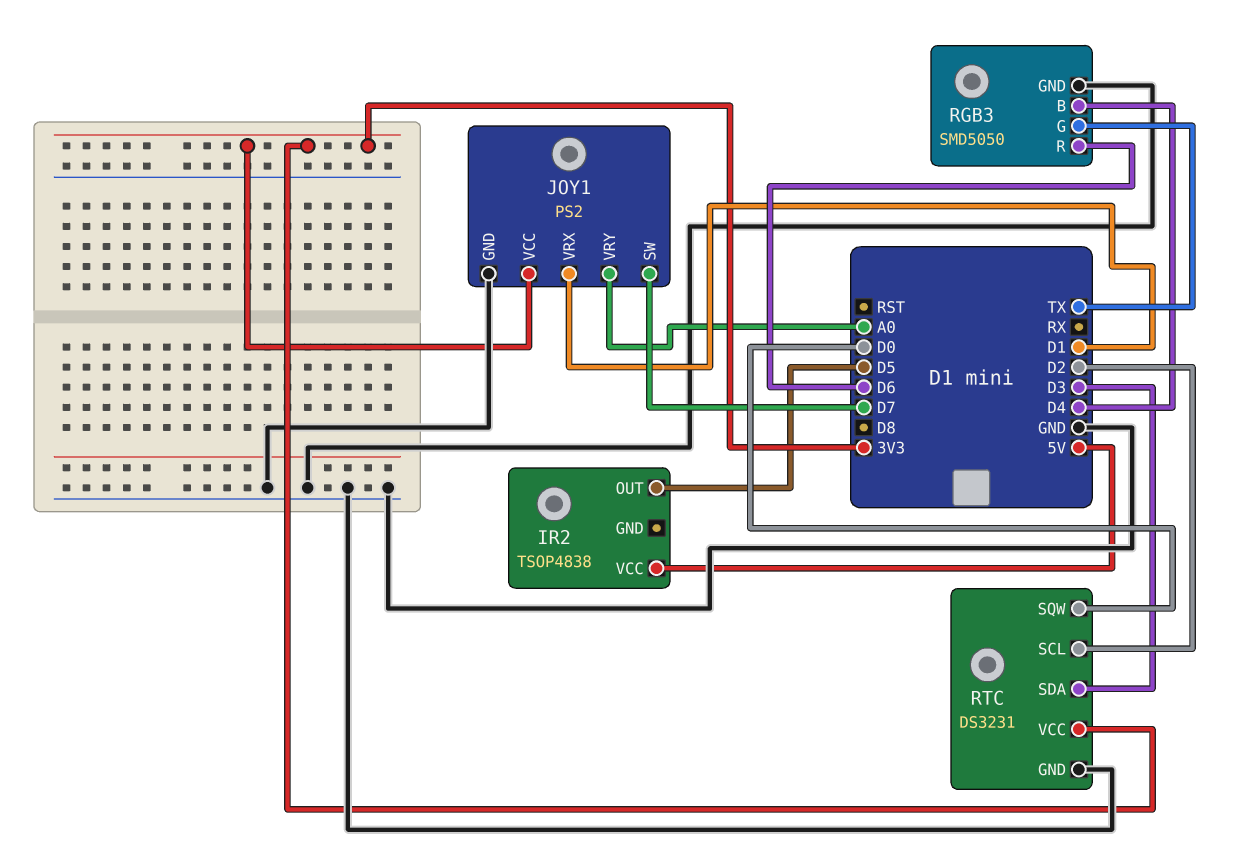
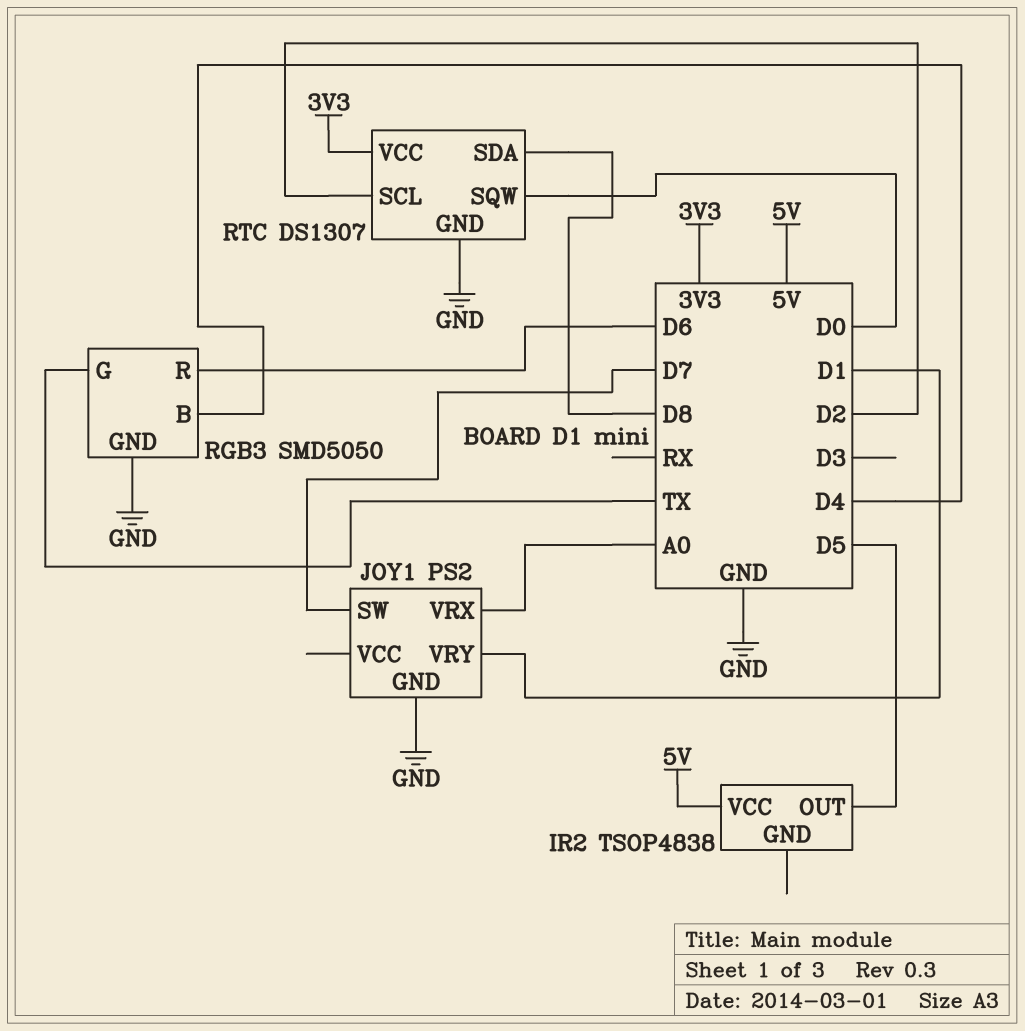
JOY1 pin VCC: 3V3 -> none
JOY1 pin VRX: D1 -> A0
JOY1 pin VRY: A0 -> D1
RTC: DS3231 -> DS1307
RTC pin SDA: D3 -> D8

